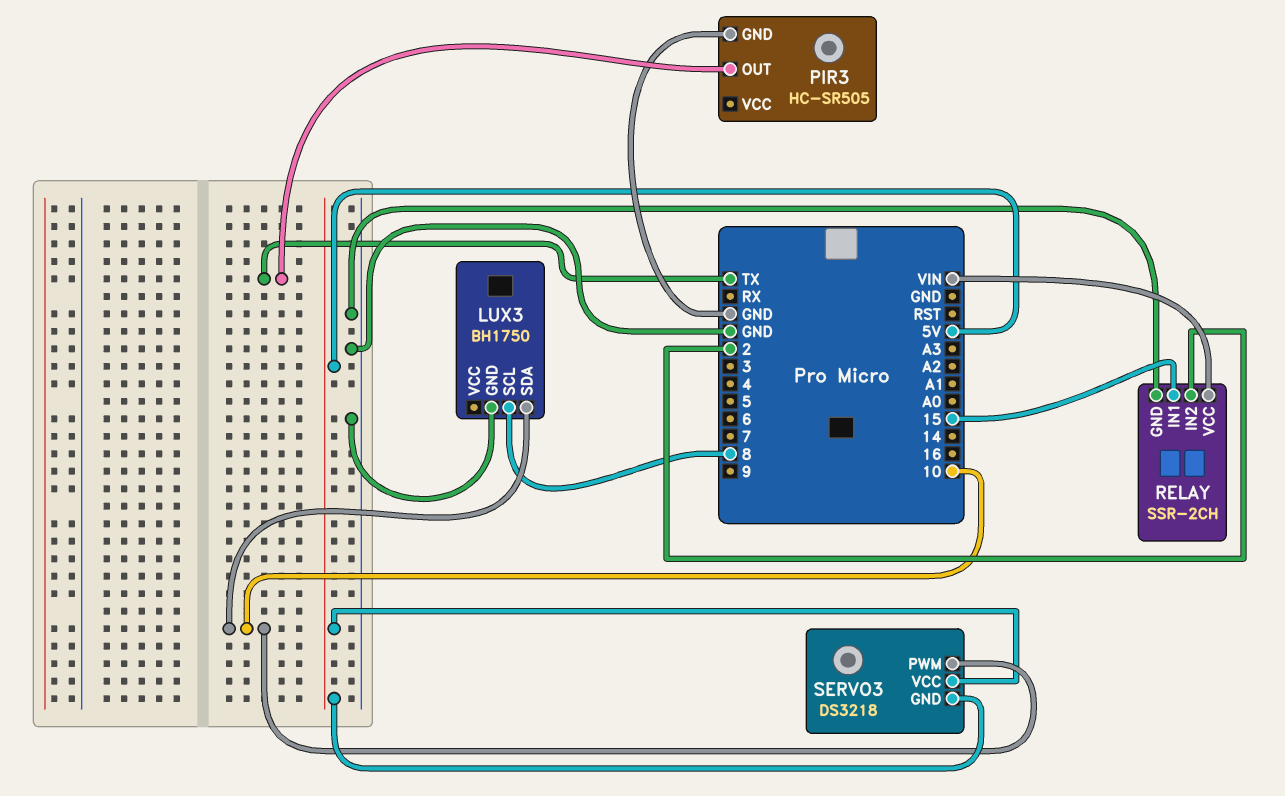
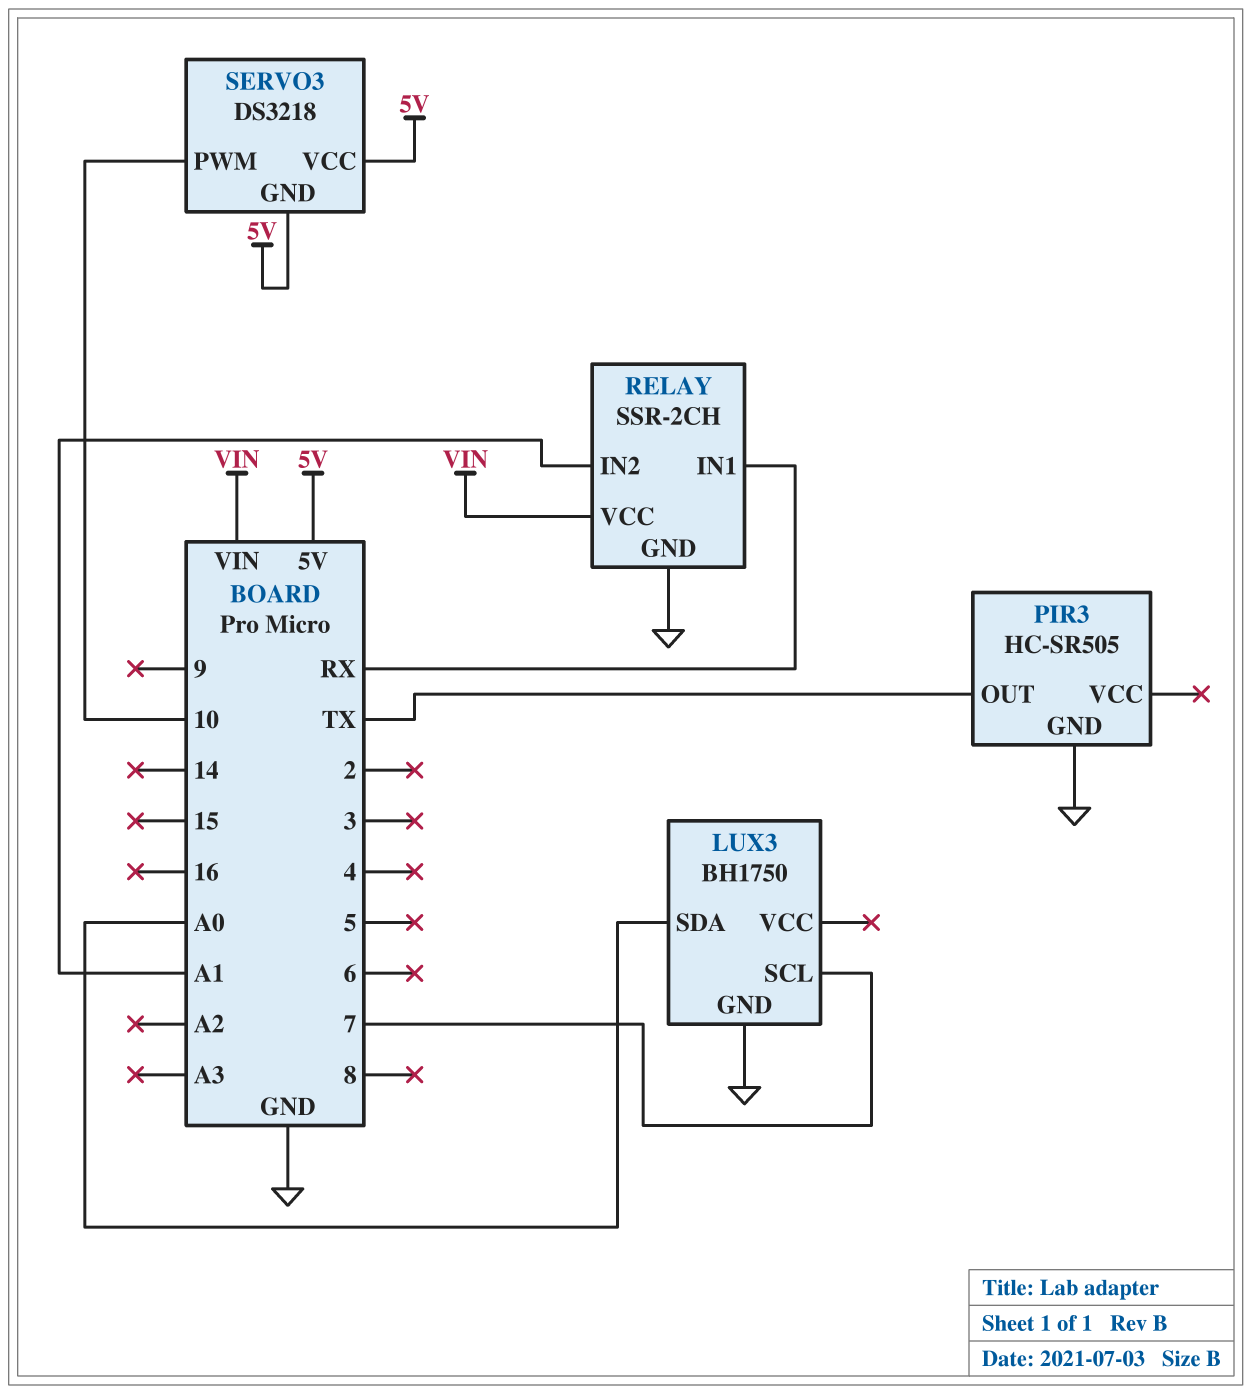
LUX3 pin SCL: 8 -> 7
LUX3 pin SDA: 10 -> A0
RELAY pin IN1: 15 -> RX
RELAY pin IN2: 2 -> A1

